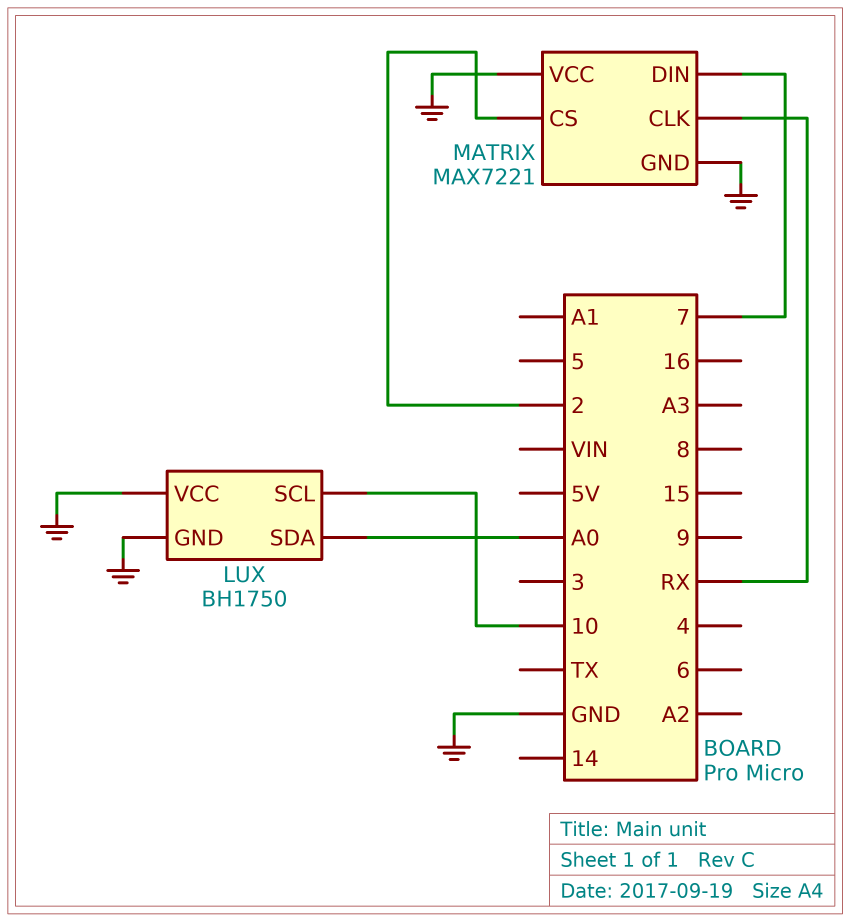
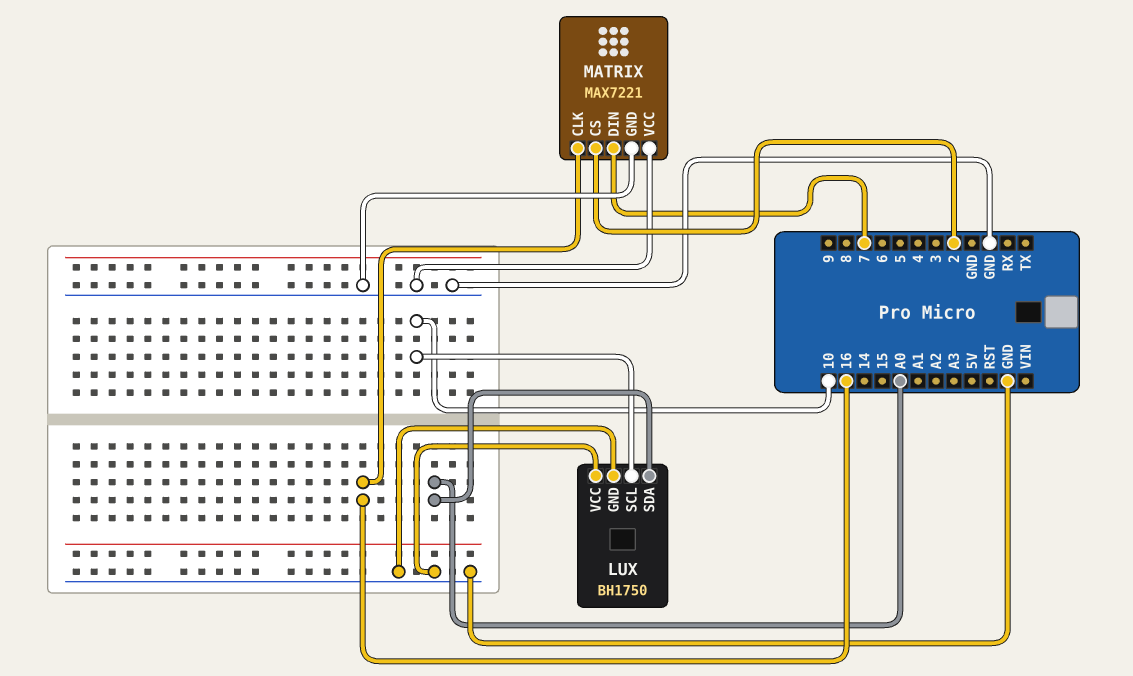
MATRIX pin CLK: RX -> 16

